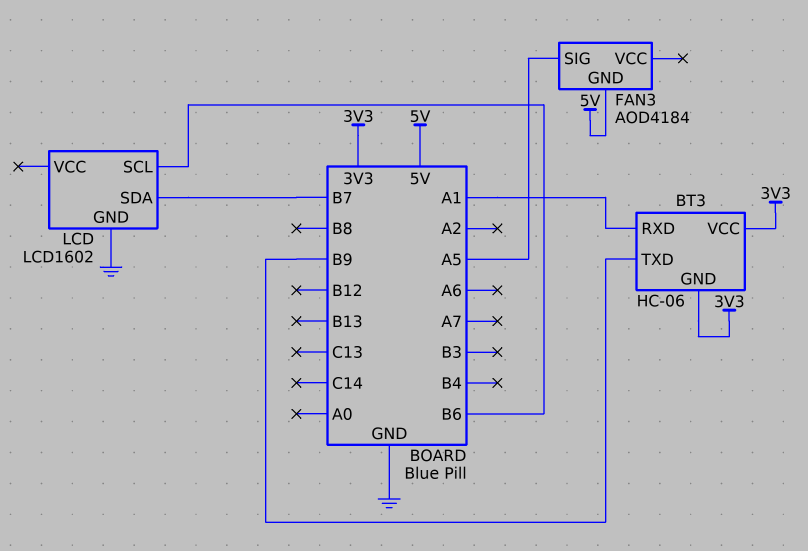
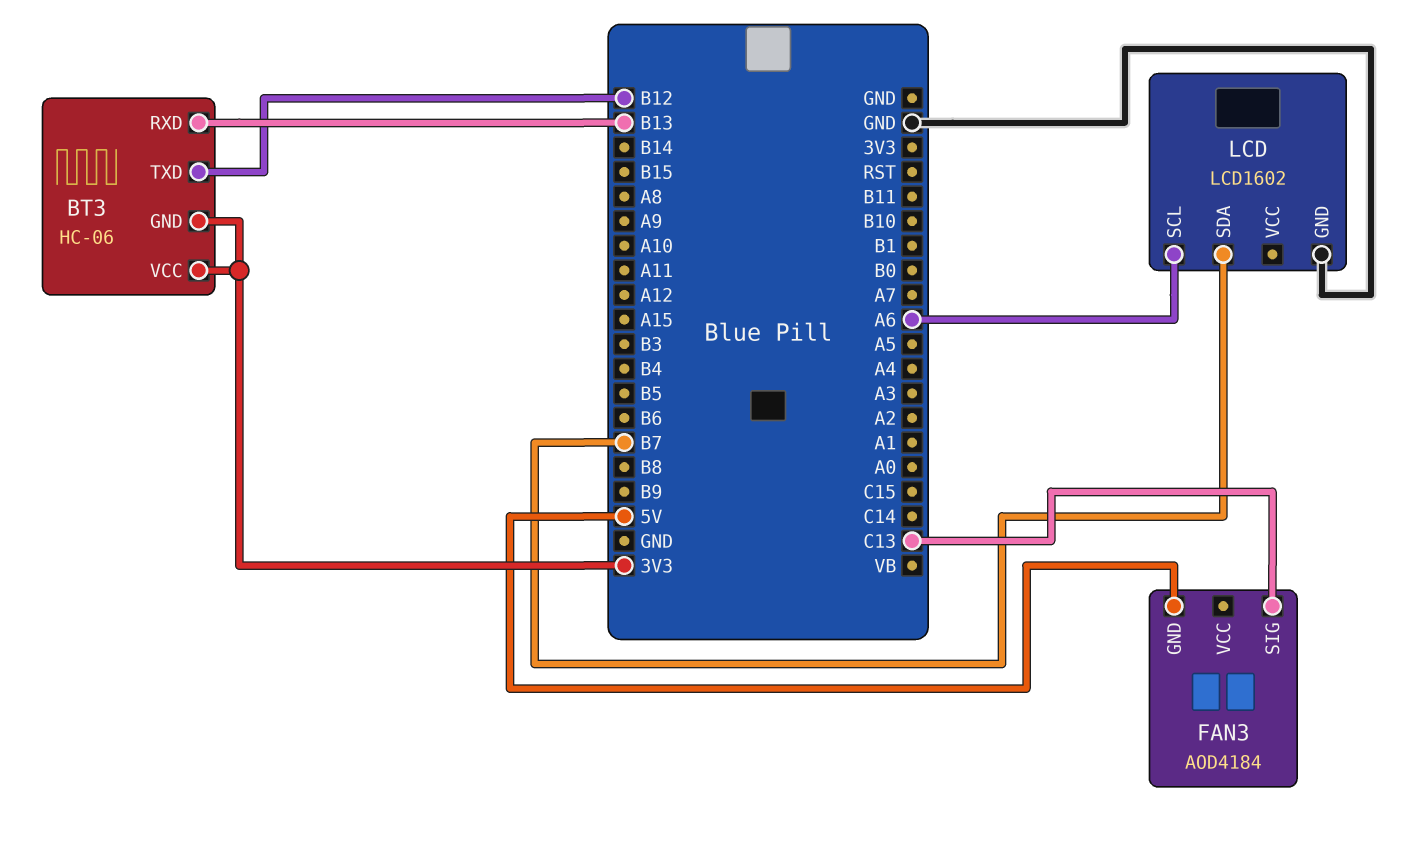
BT3 pin RXD: A1 -> B13
BT3 pin TXD: B9 -> B12
FAN3 pin SIG: A5 -> C13
LCD pin SCL: B6 -> A6

